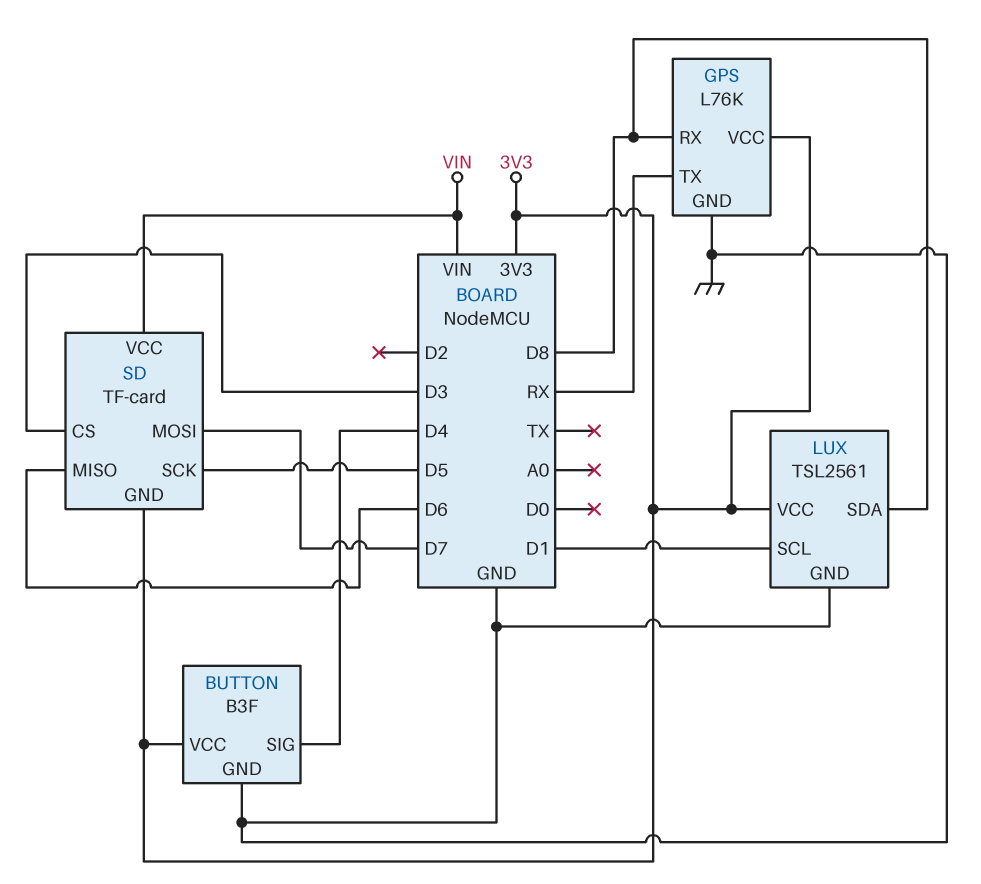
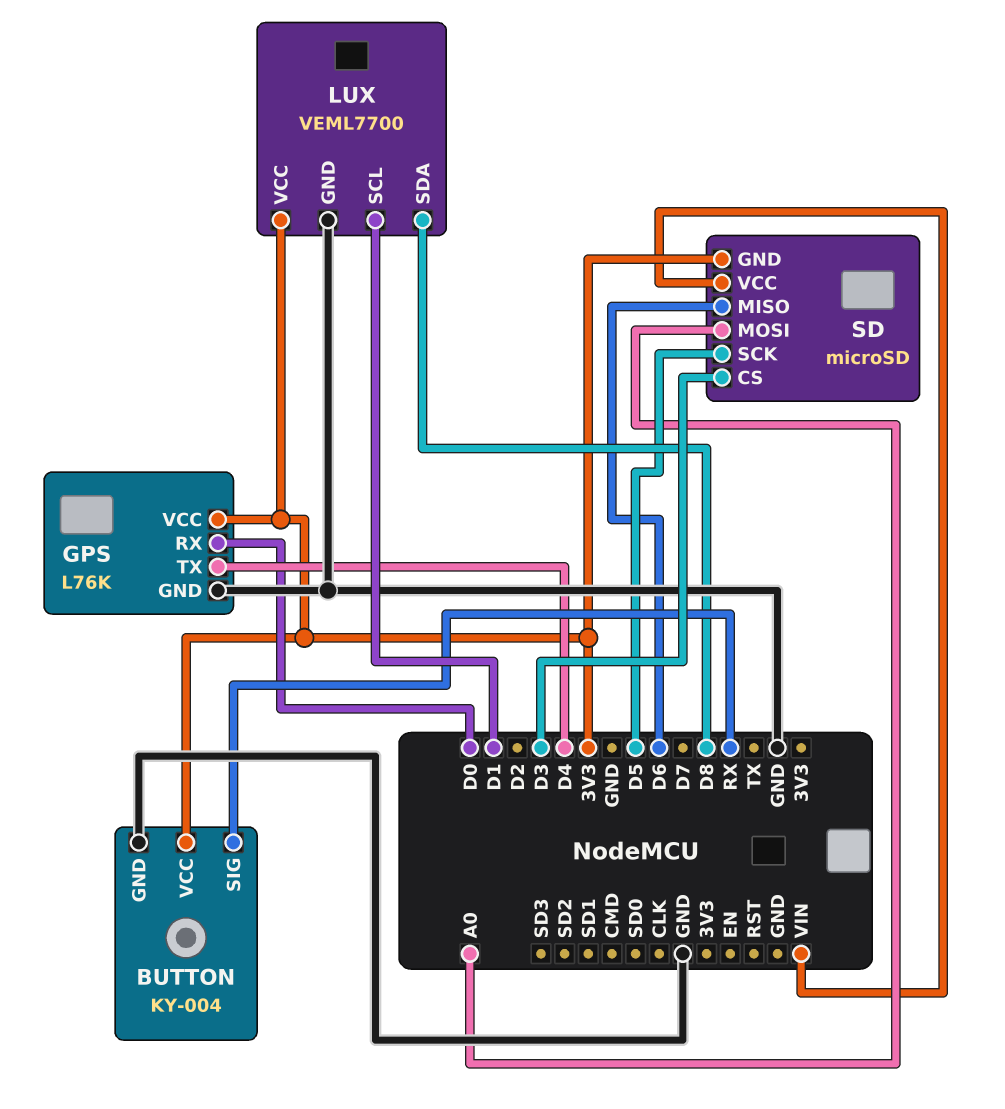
BUTTON: B3F -> KY-004
BUTTON pin SIG: D4 -> RX
GPS pin RX: D8 -> D0
GPS pin TX: RX -> D4
LUX: TSL2561 -> VEML7700
SD: TF-card -> microSD
SD pin MOSI: D7 -> A0

